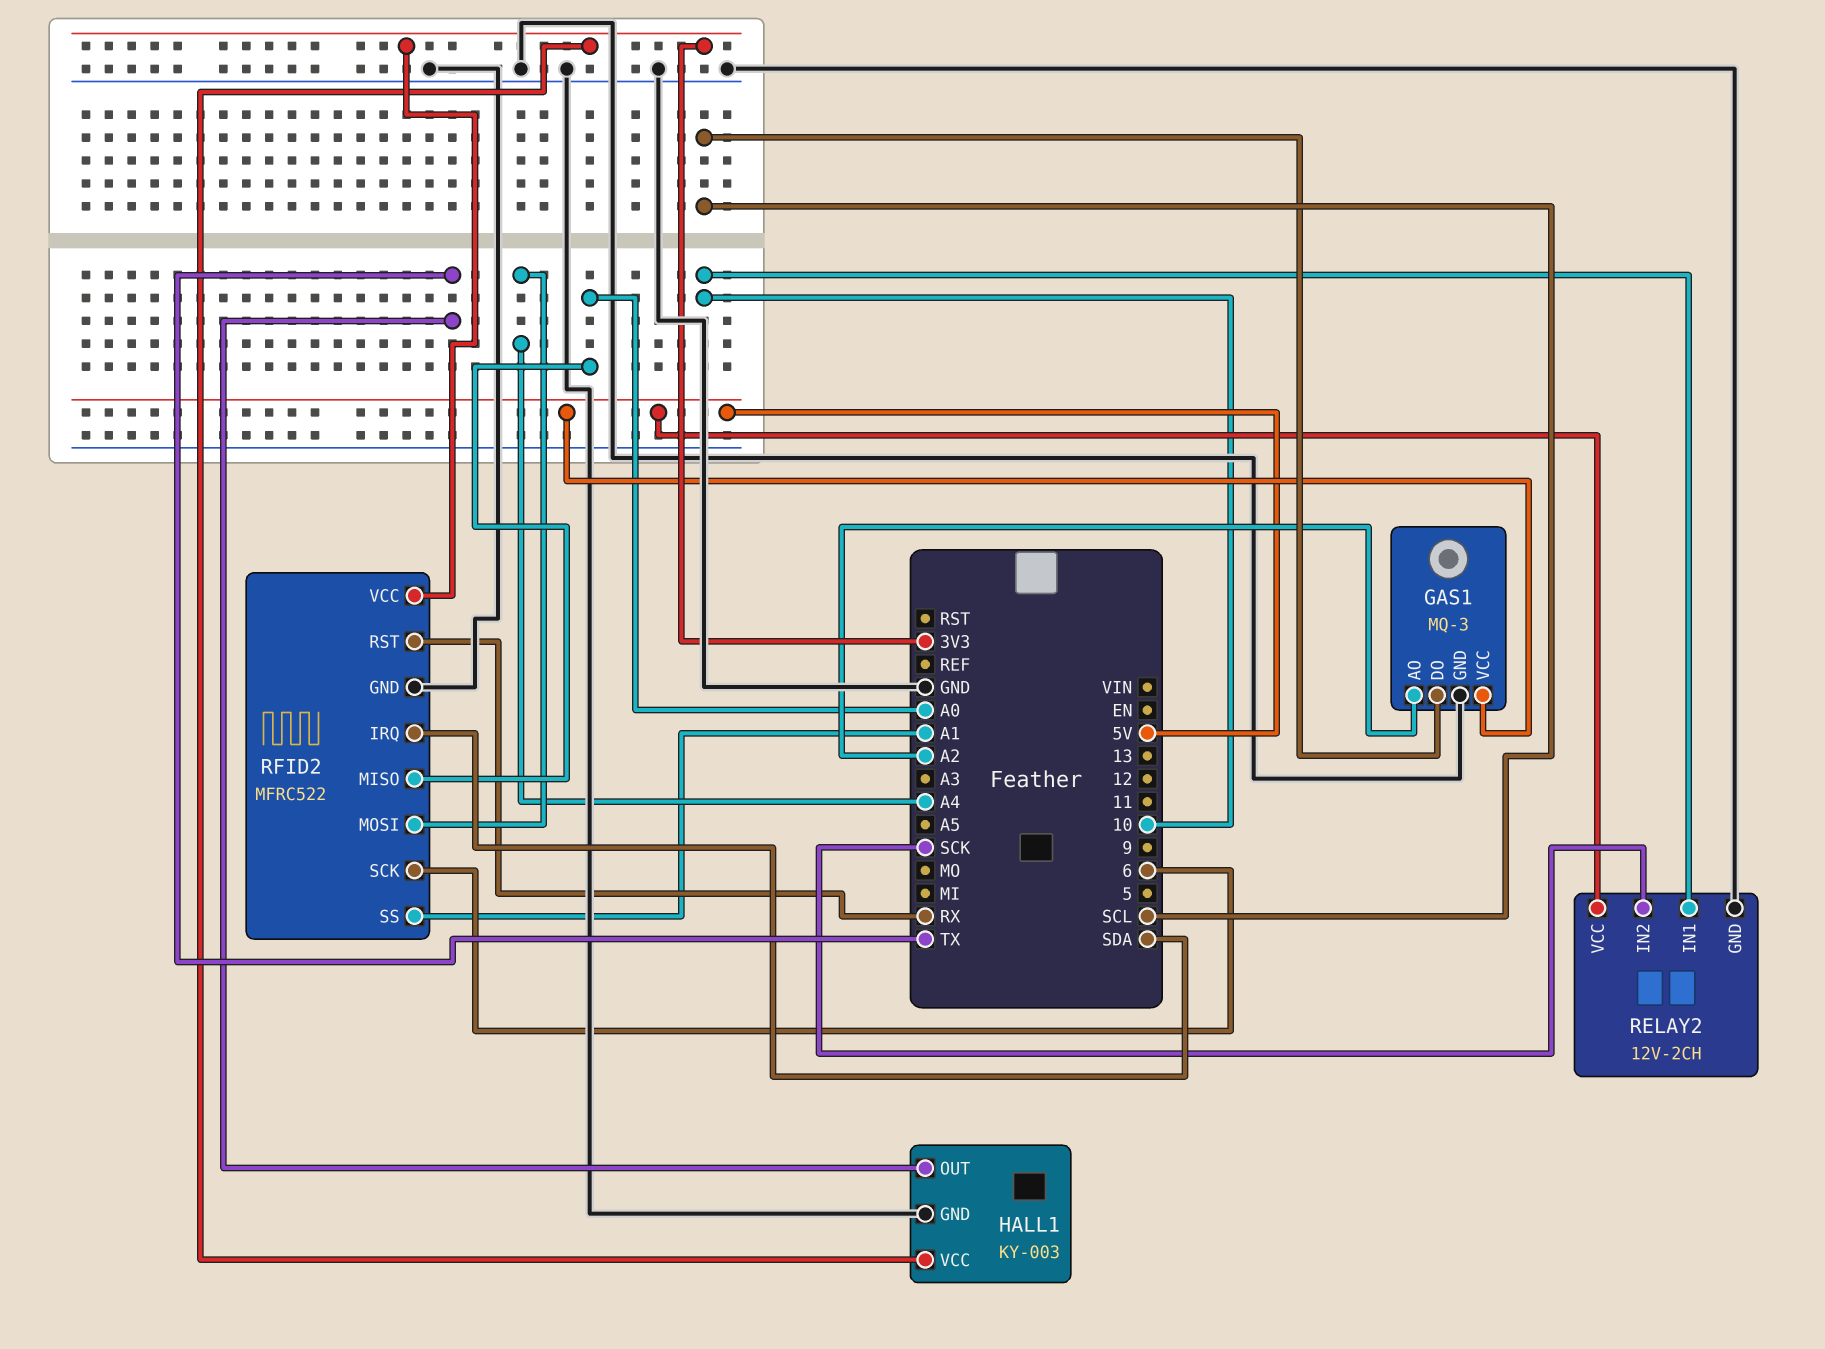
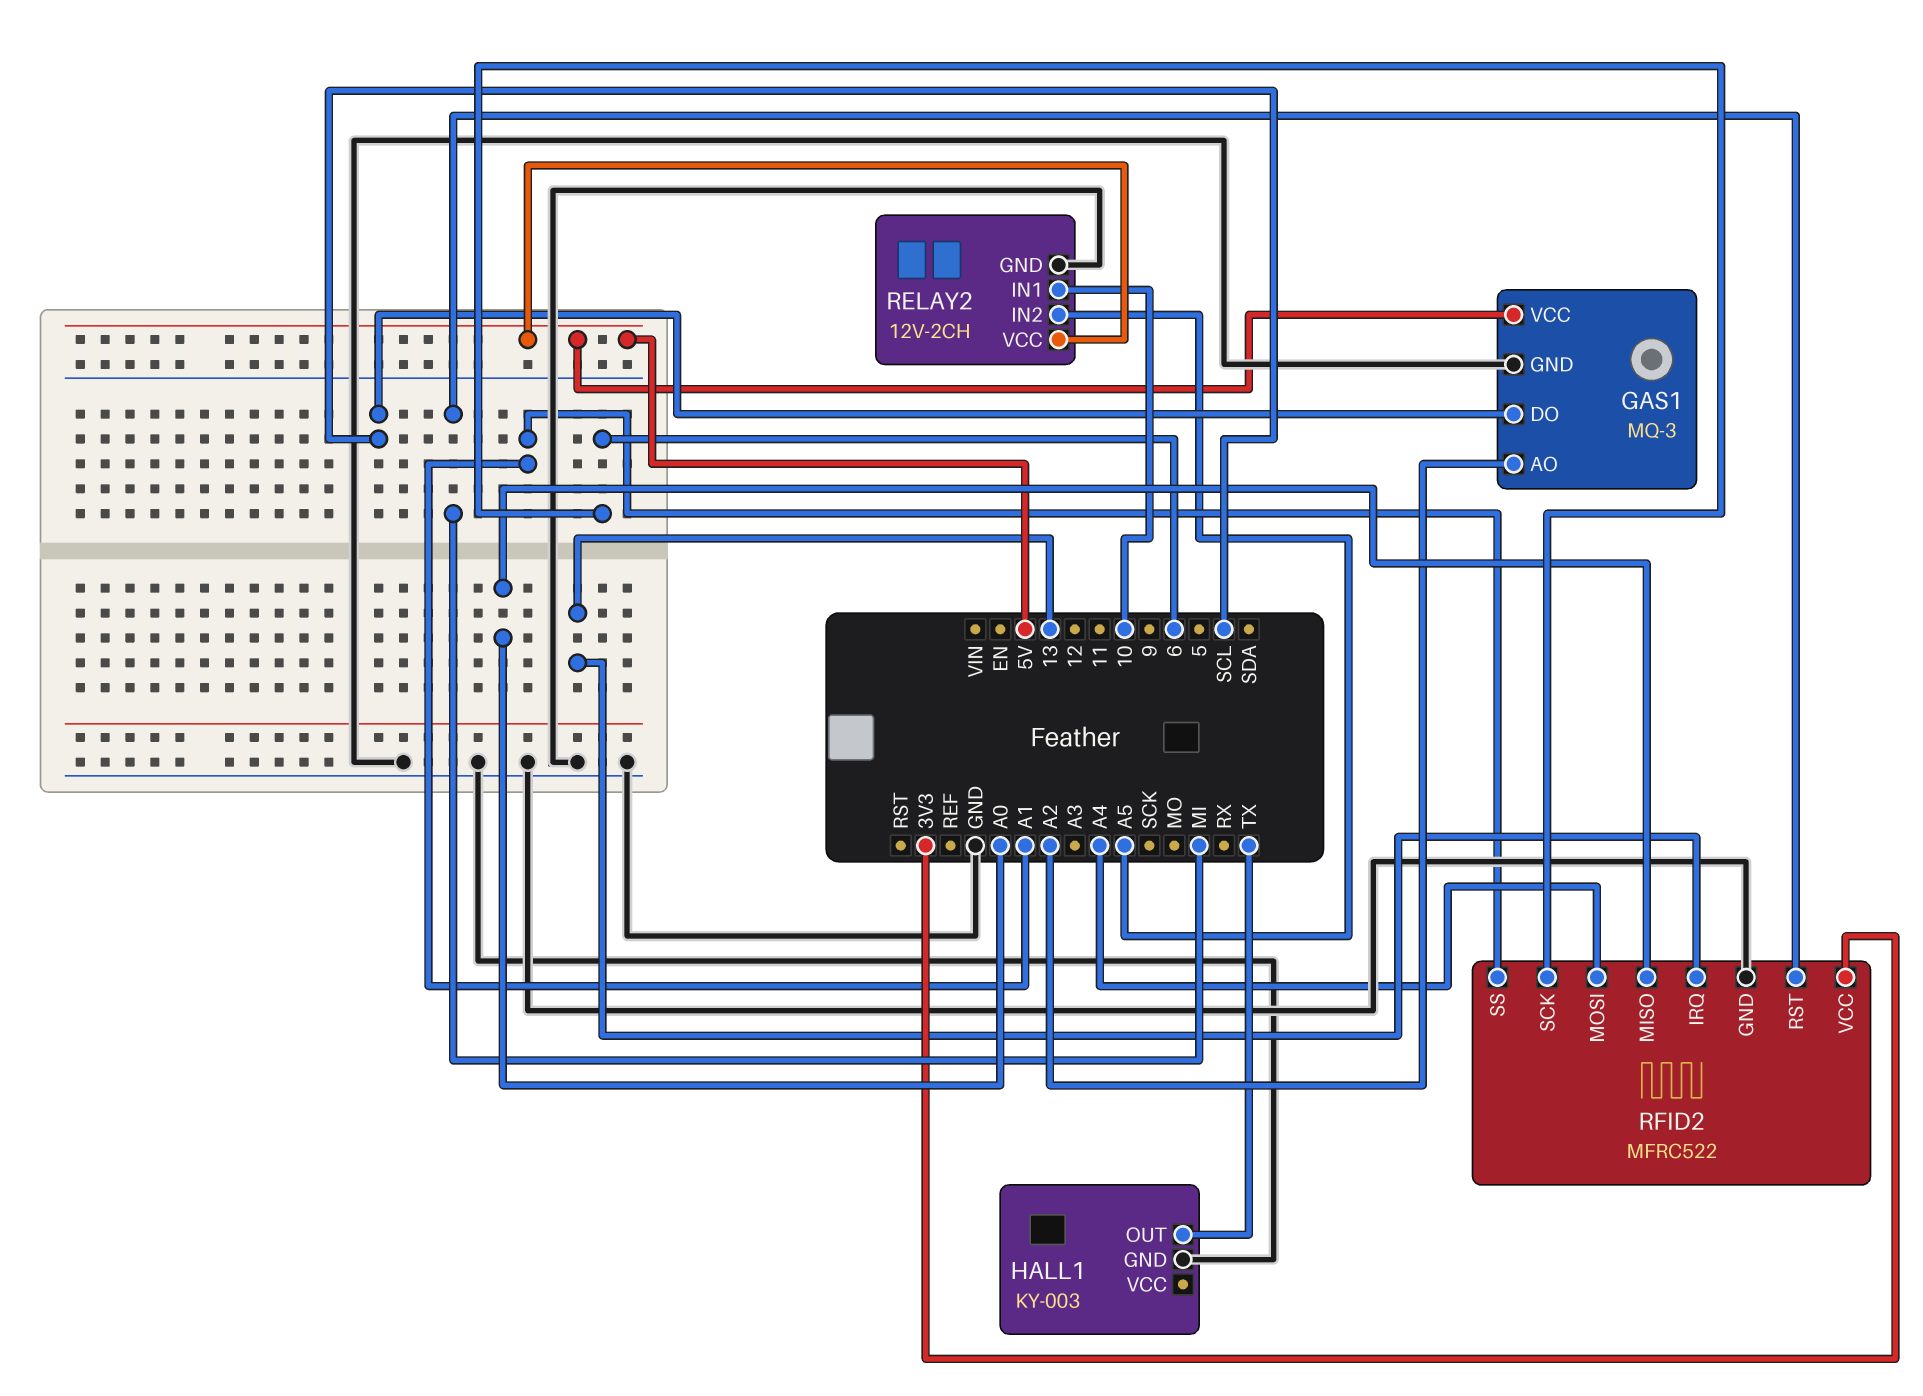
HALL1 pin VCC: 3V3 -> none
RELAY2 pin IN2: SCK -> A5
RFID2 pin IRQ: SDA -> 13
RFID2 pin RST: RX -> MI

